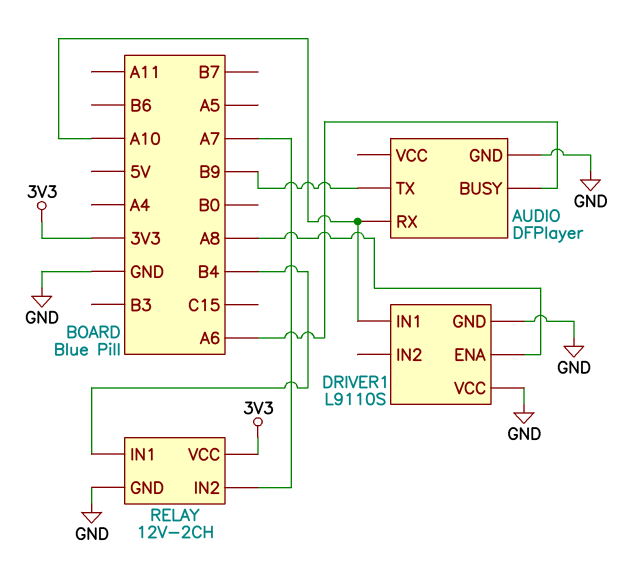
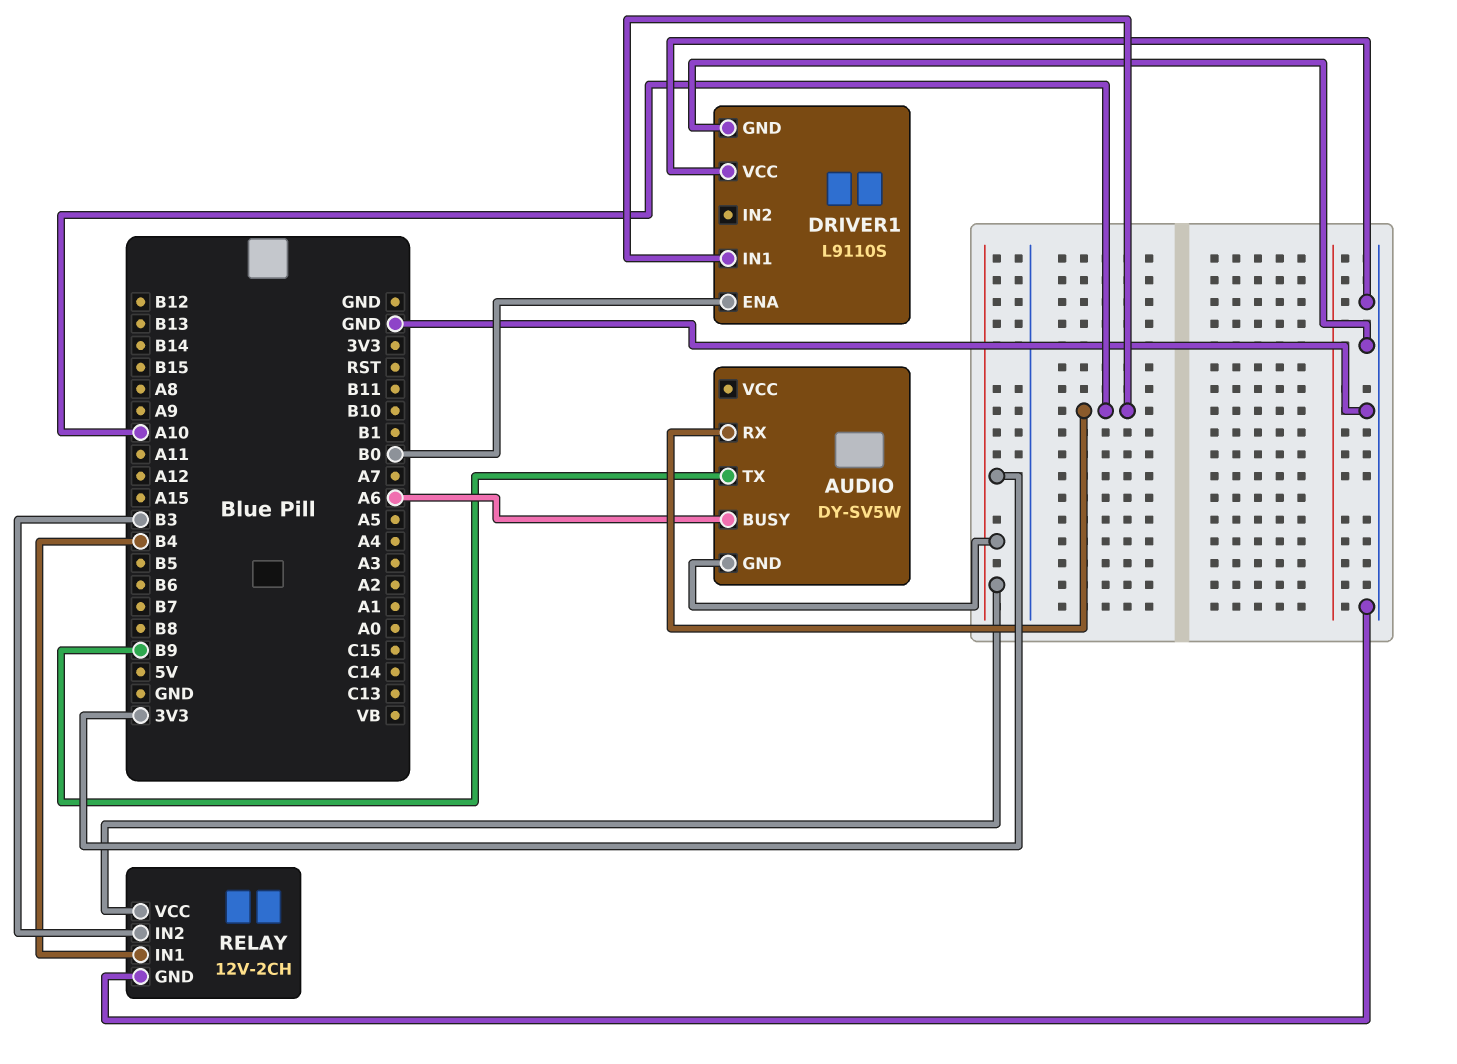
AUDIO: DFPlayer -> DY-SV5W
AUDIO pin GND: GND -> 3V3
DRIVER1 pin ENA: A8 -> B0
RELAY pin IN2: A7 -> B3

